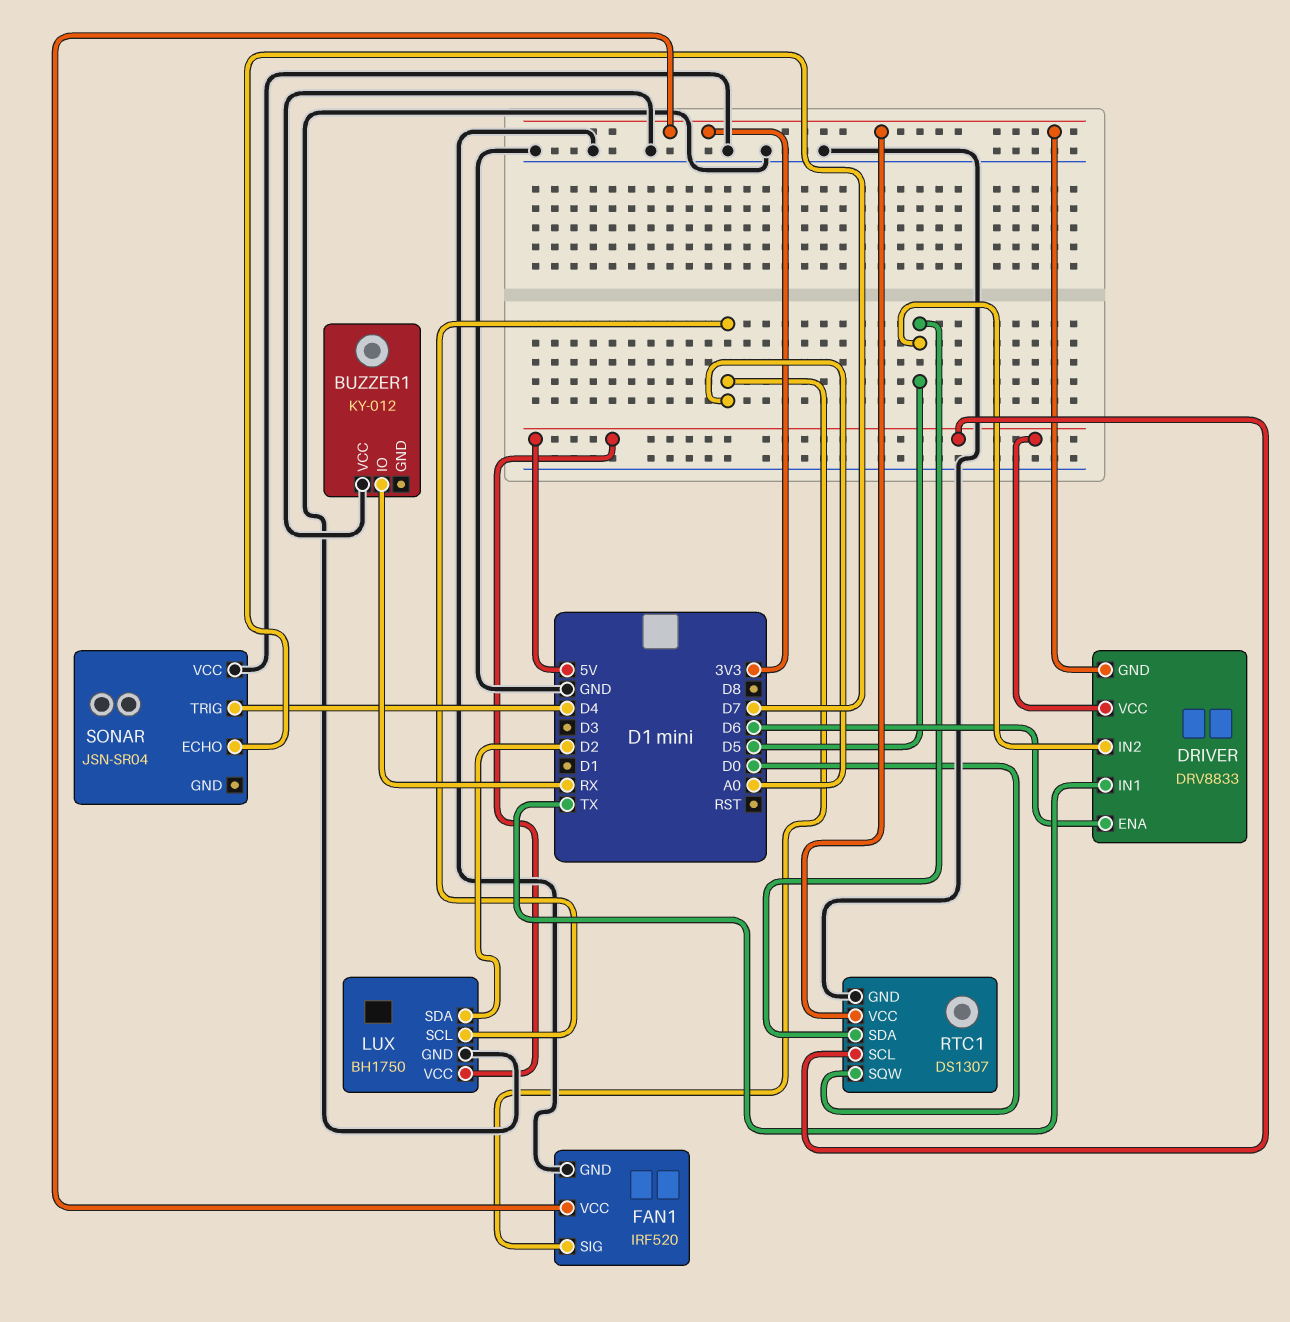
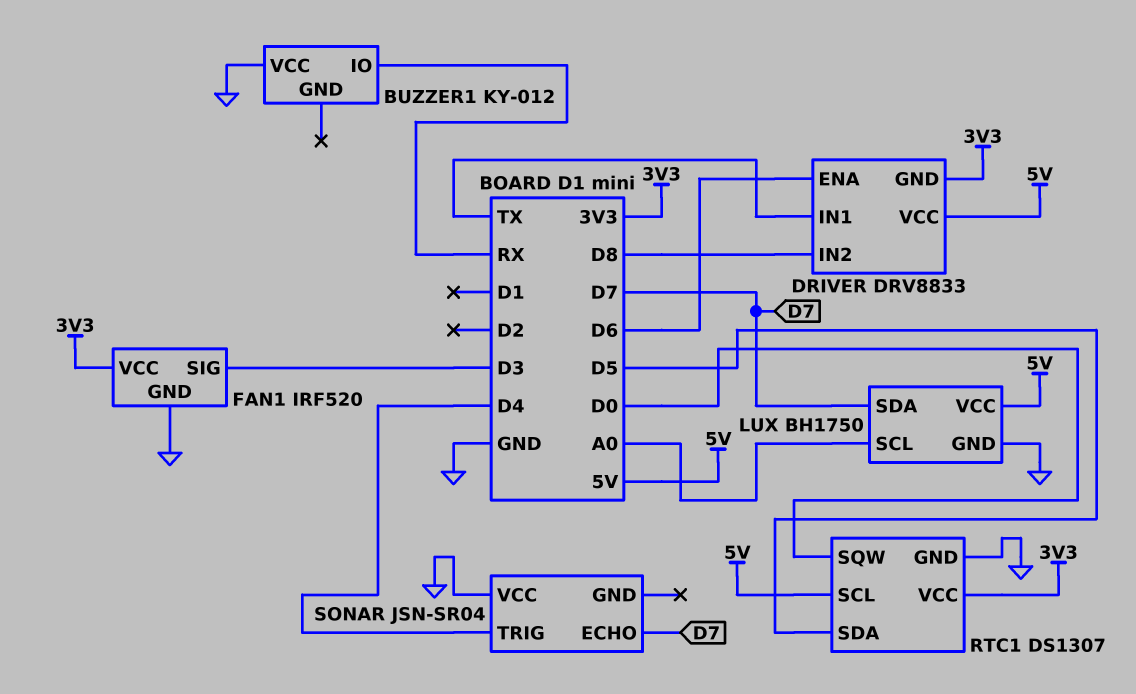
DRIVER pin IN2: D5 -> D8
FAN1 pin SIG: A0 -> D3
LUX pin SDA: D2 -> D7

